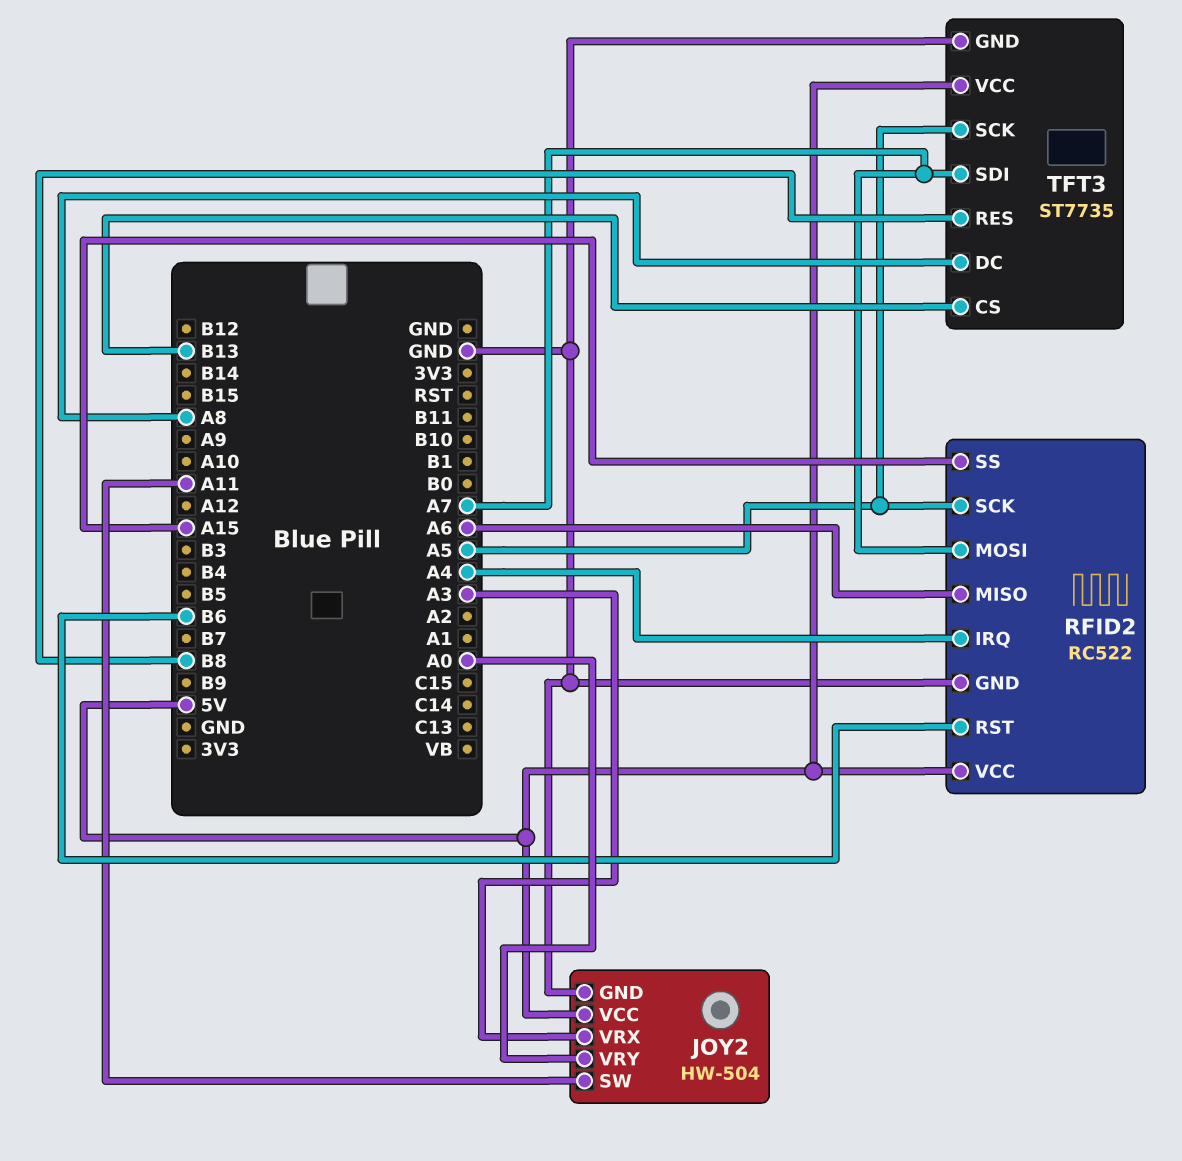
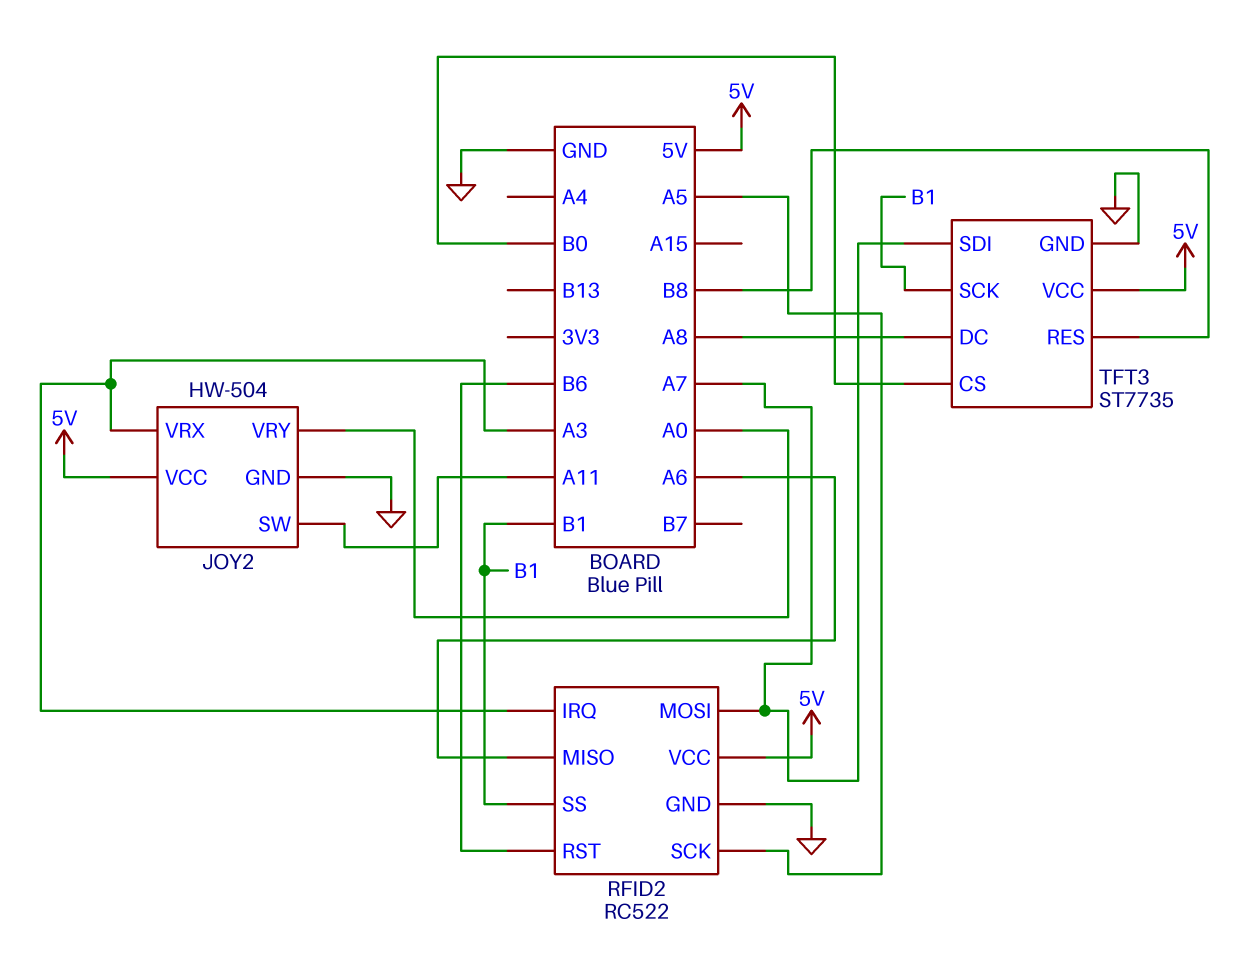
RFID2 pin IRQ: A4 -> A3
RFID2 pin SS: A15 -> B1
TFT3 pin CS: B13 -> B0
TFT3 pin SCK: A5 -> B1

